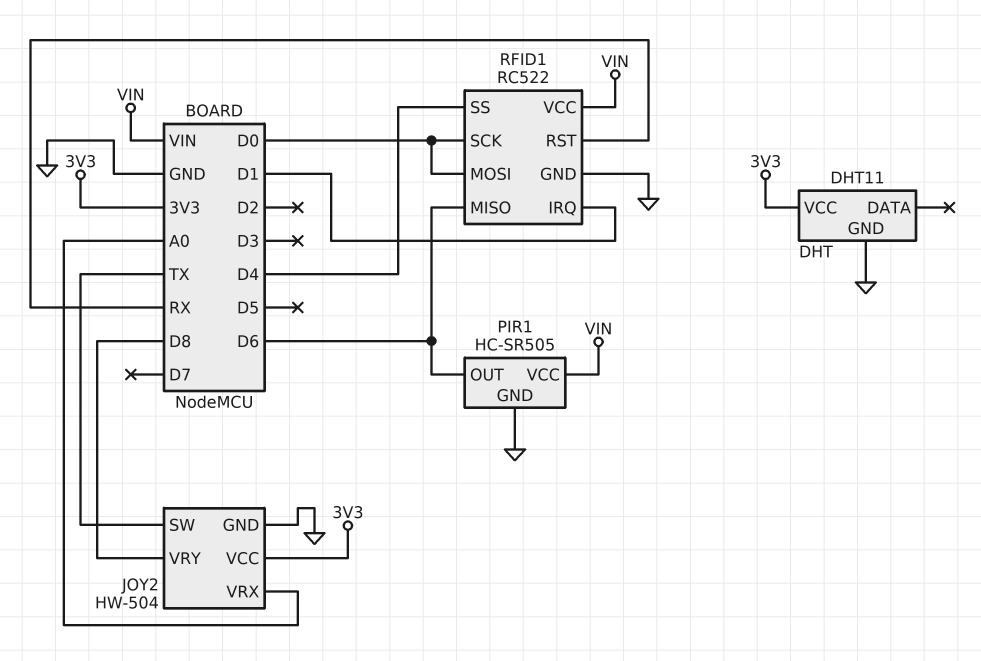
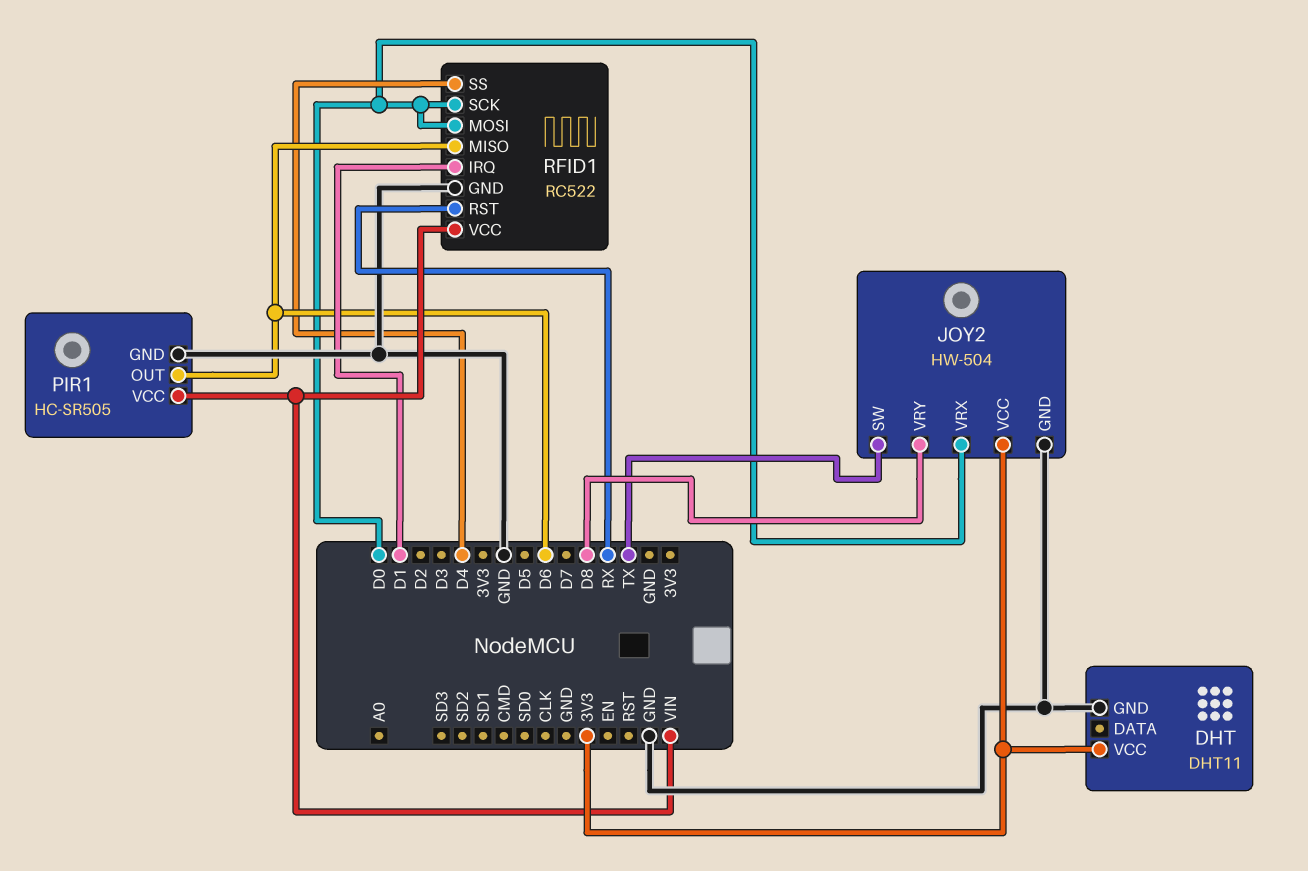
JOY2 pin VRX: A0 -> D0

